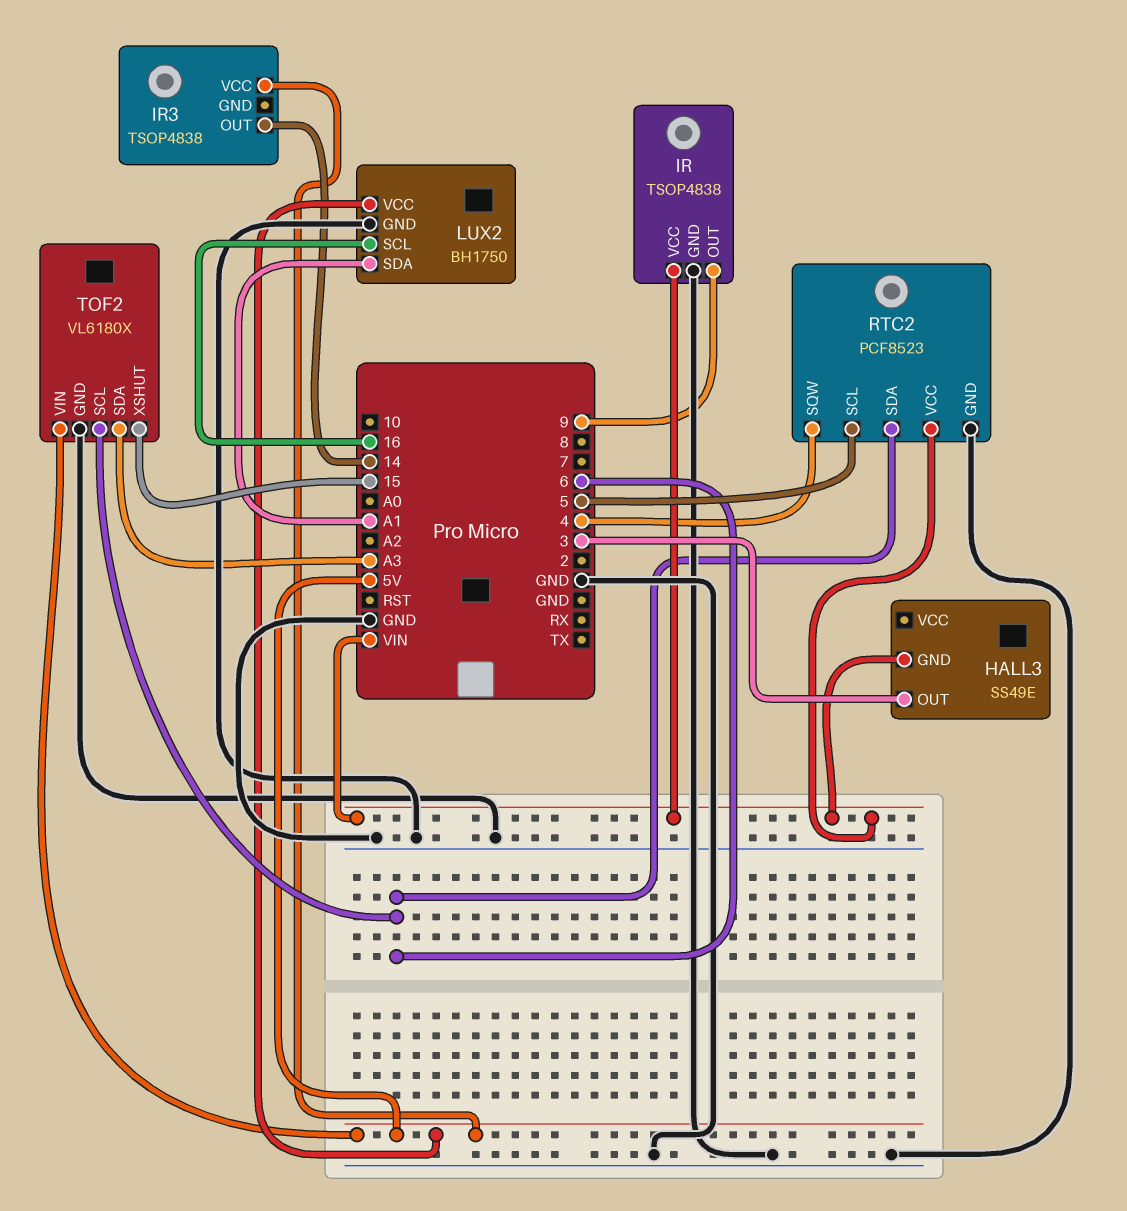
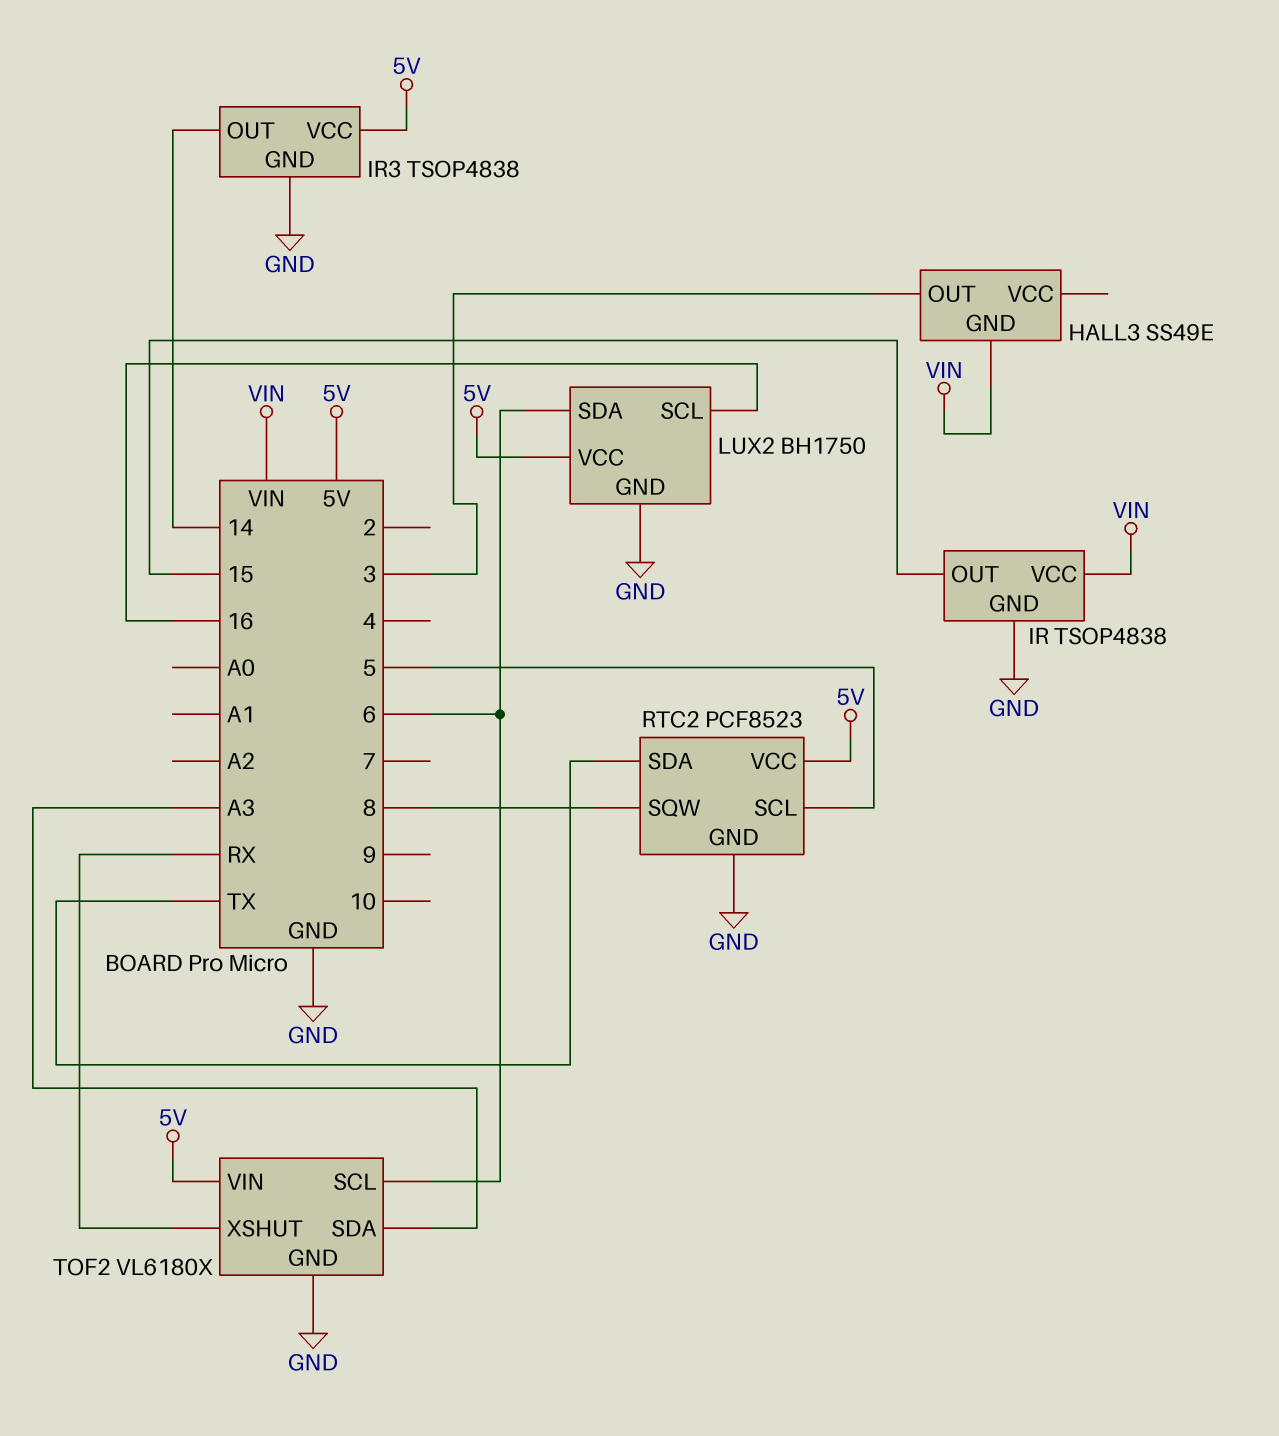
IR pin OUT: 9 -> 15
IR3 pin GND: none -> GND
LUX2 pin SDA: A1 -> 6
RTC2 pin SDA: 6 -> TX
RTC2 pin SQW: 4 -> 8
RTC2 pin VCC: VIN -> 5V
TOF2 pin XSHUT: 15 -> RX

